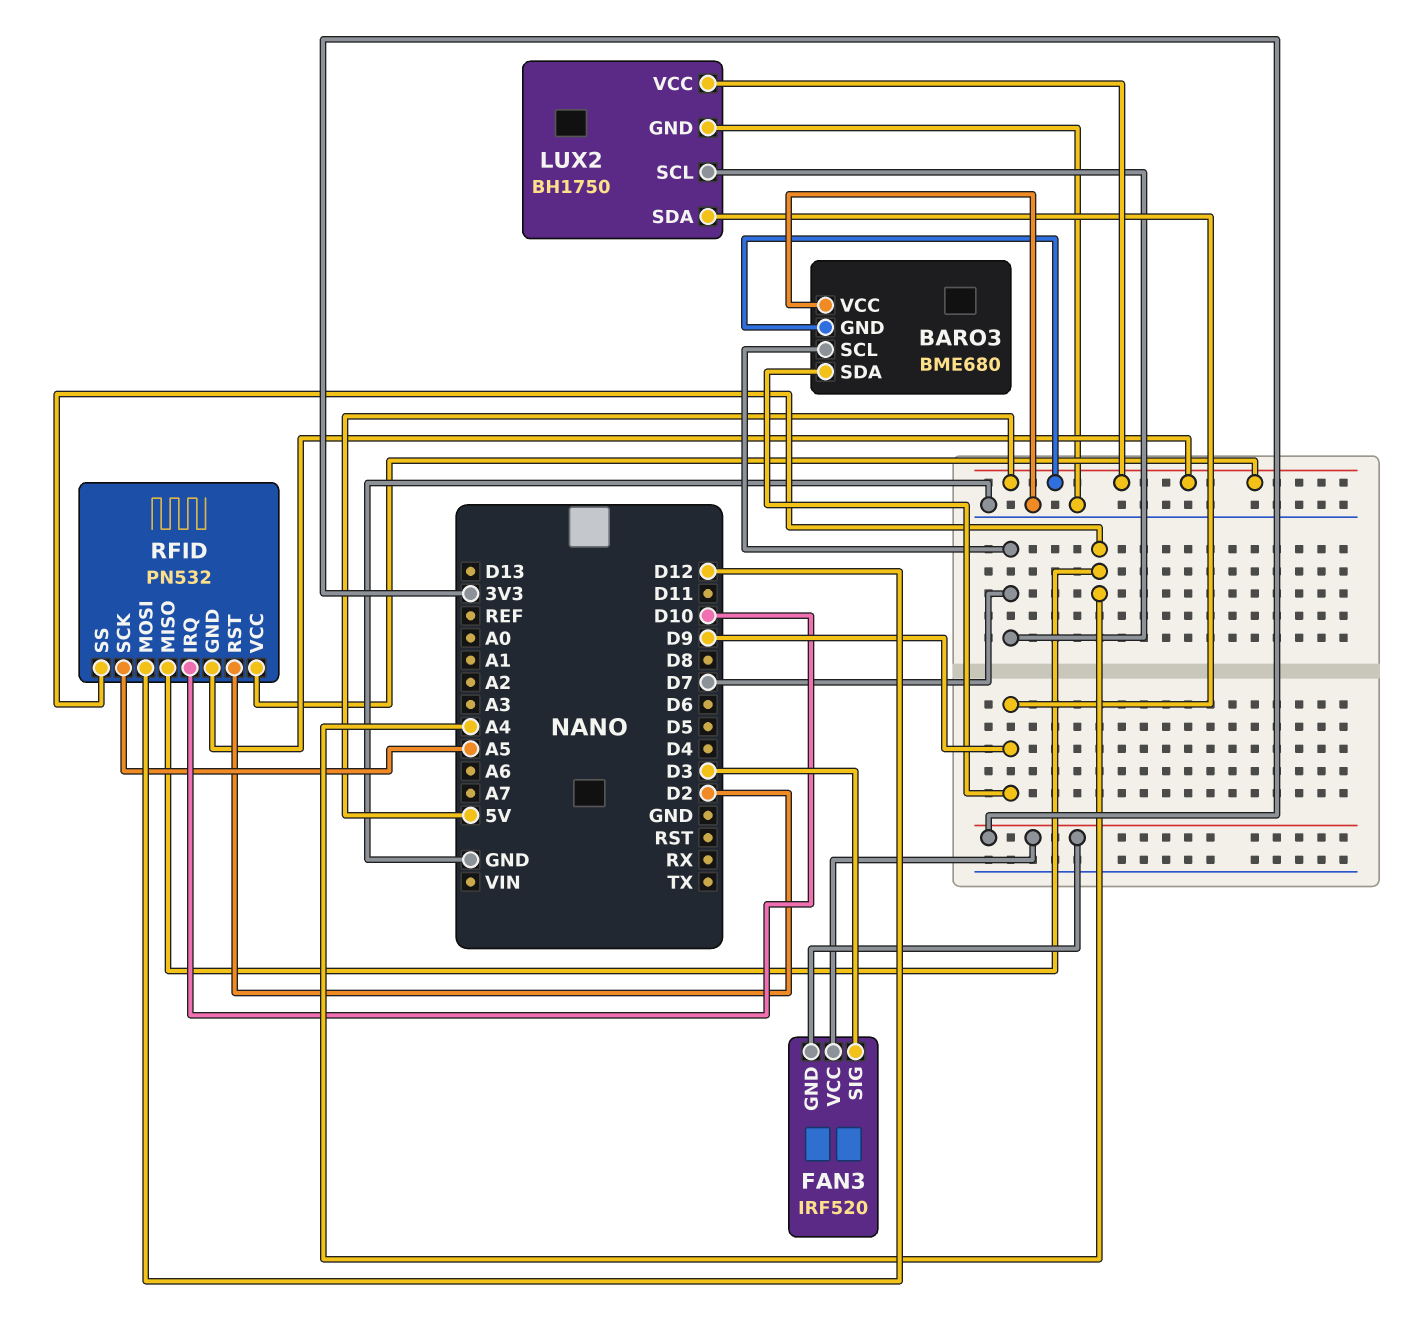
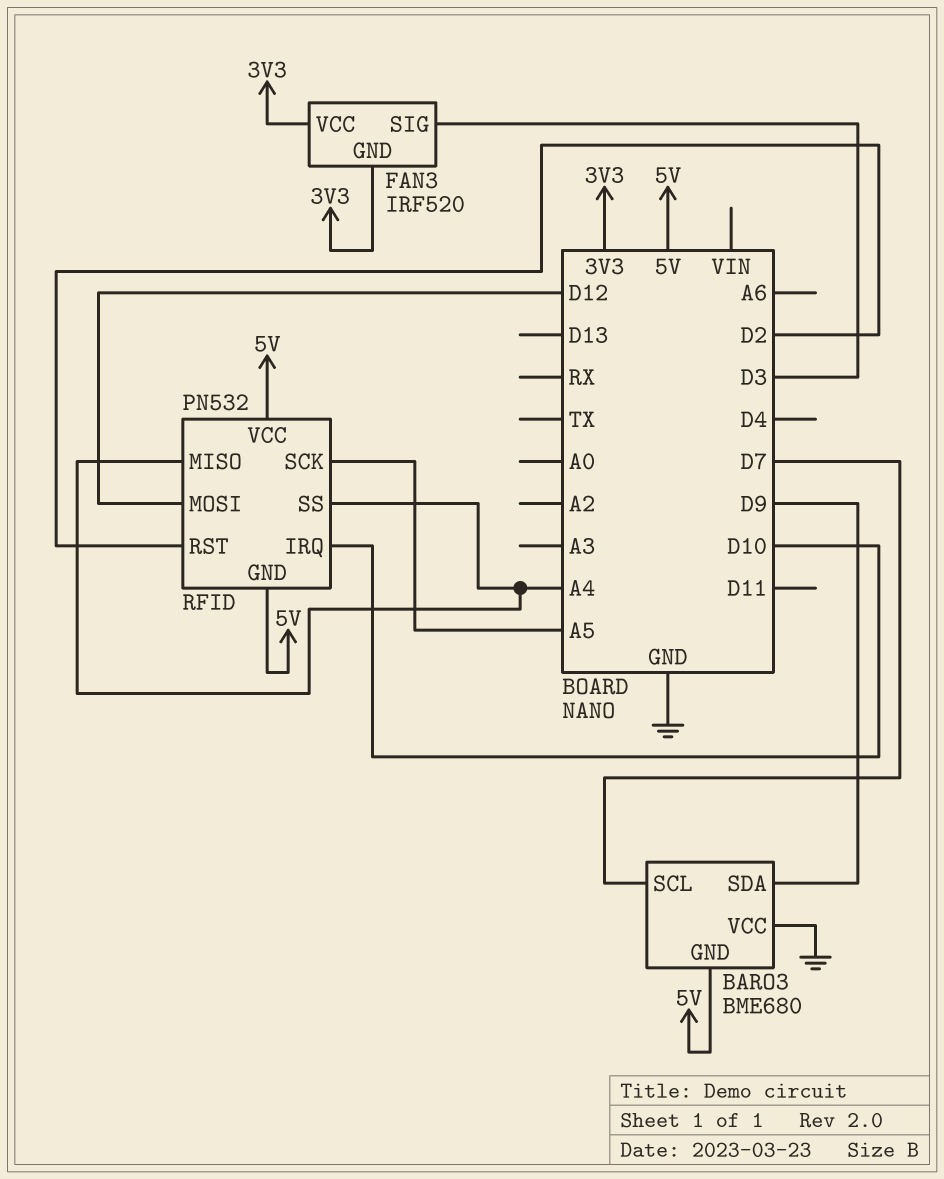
LUX2: BH1750 -> none
LUX2 pin GND: GND -> none
LUX2 pin SCL: D7 -> none
LUX2 pin SDA: D9 -> none
LUX2 pin VCC: 5V -> none

